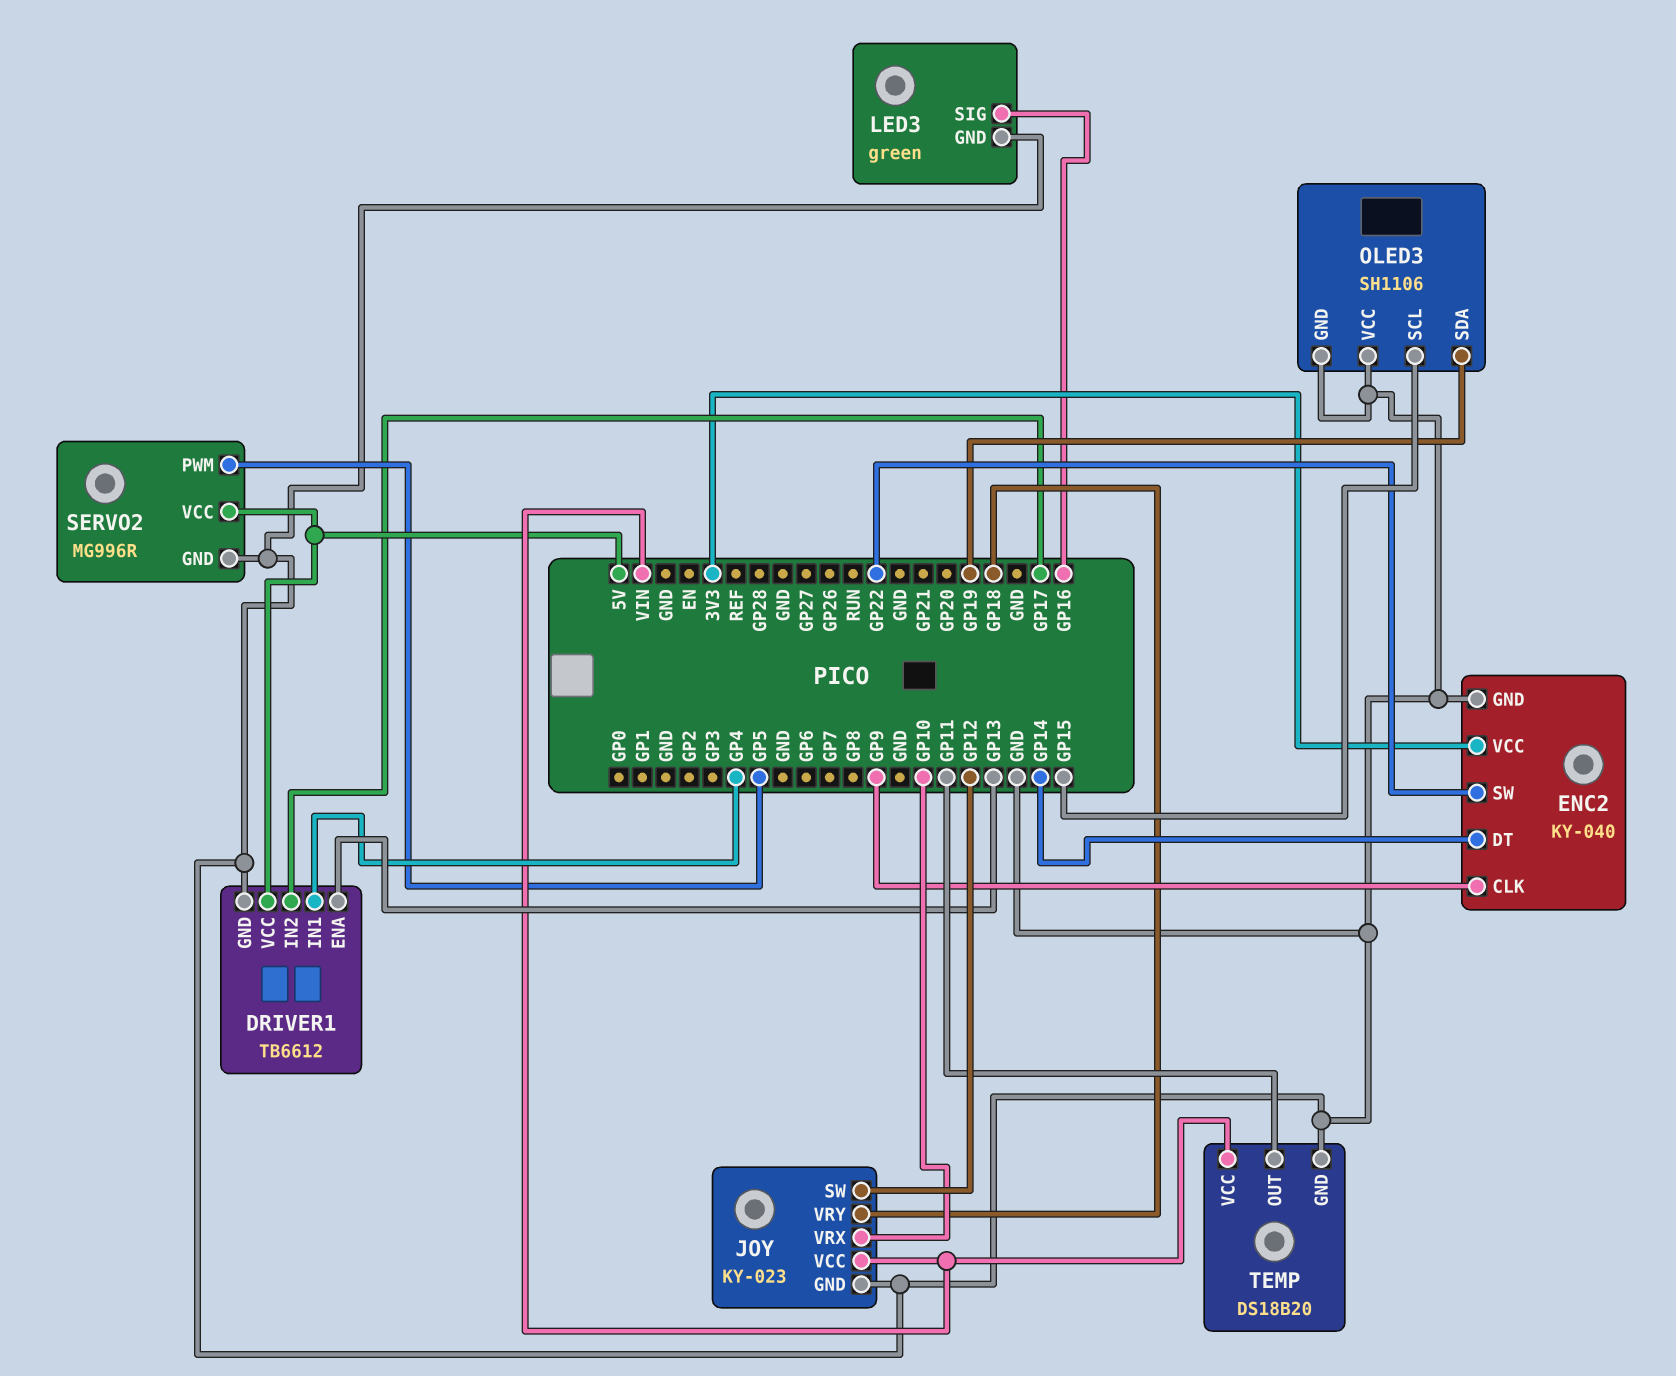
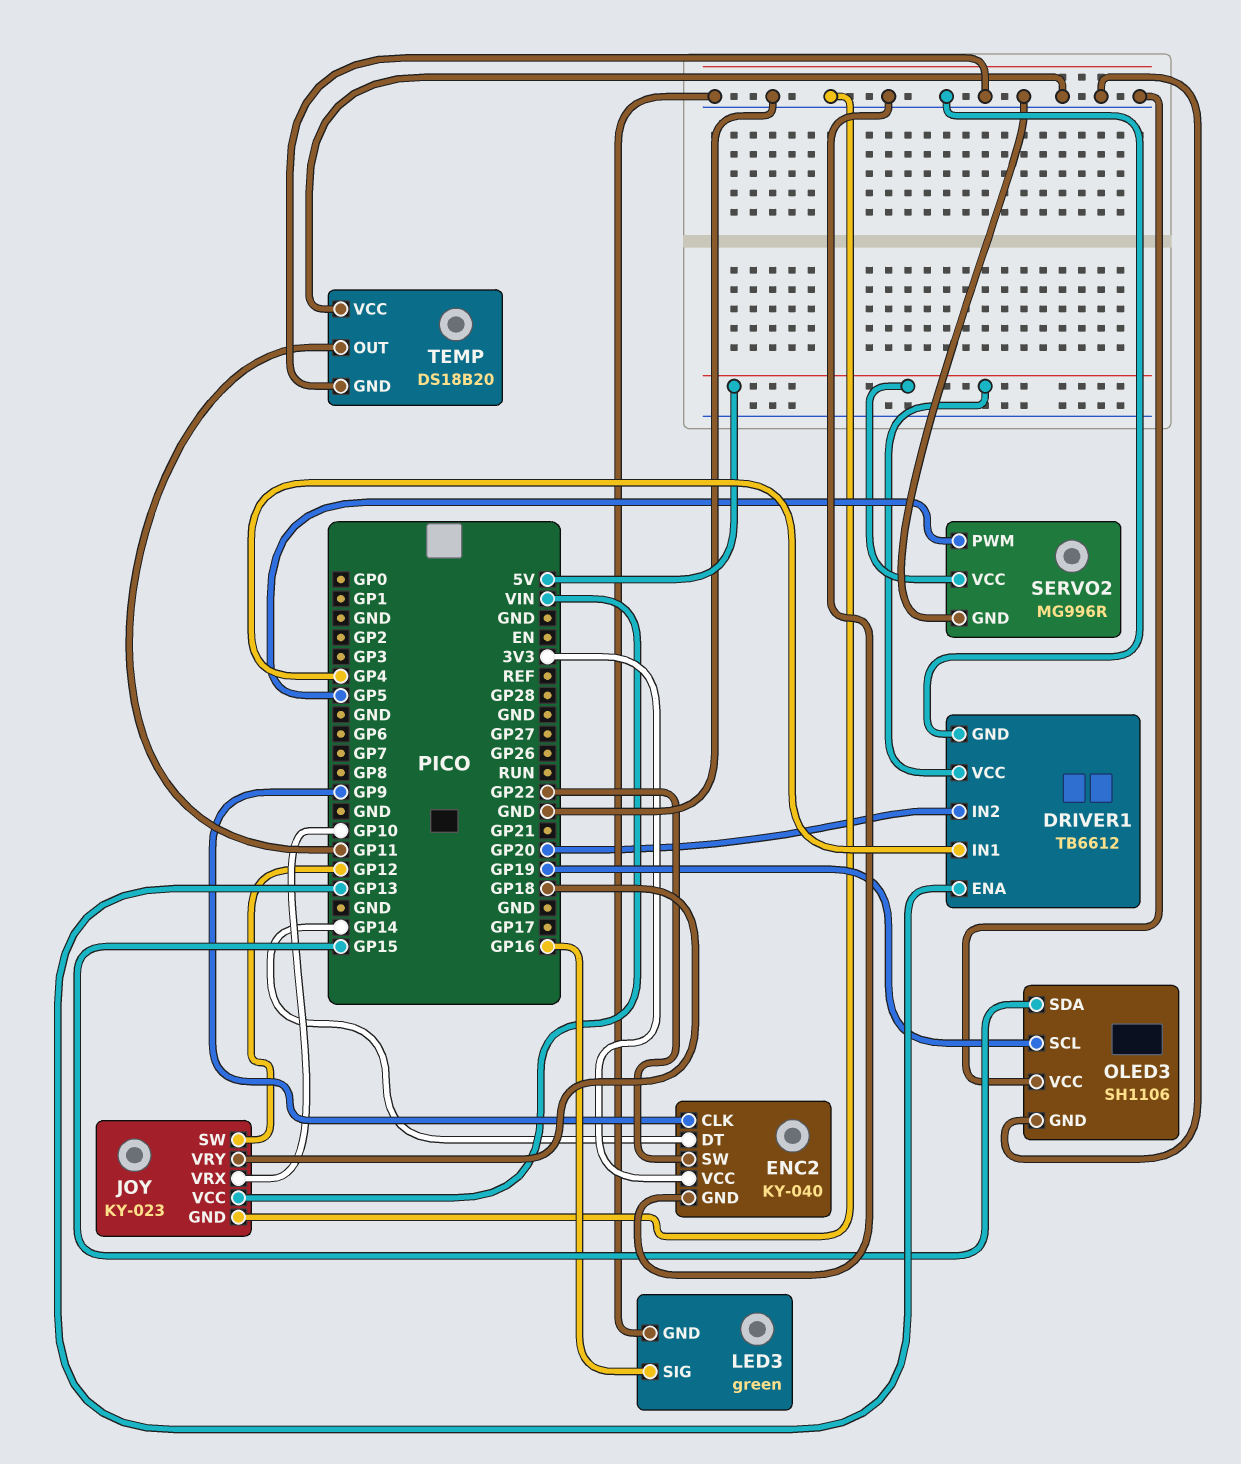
DRIVER1 pin IN2: GP17 -> GP20
OLED3 pin SCL: GP15 -> GP19
OLED3 pin SDA: GP19 -> GP15
TEMP pin VCC: VIN -> GND

